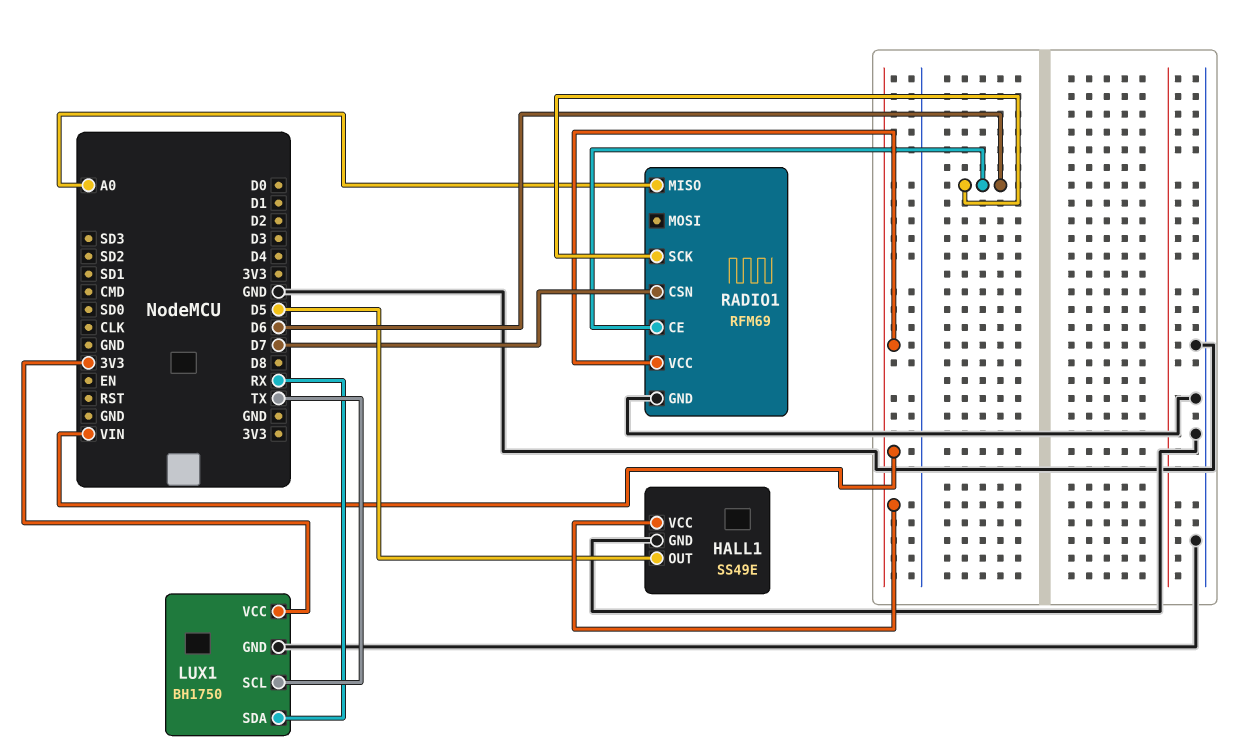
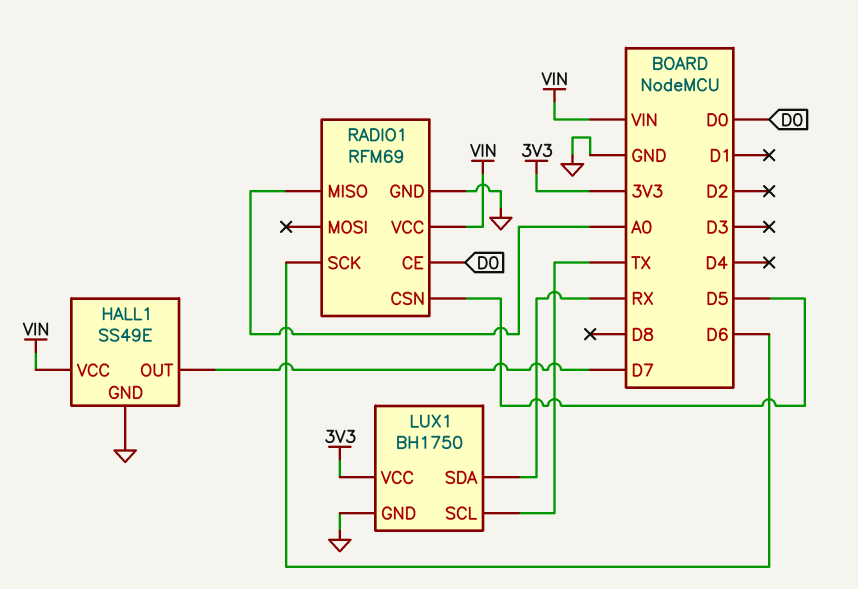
HALL1 pin OUT: D5 -> D7
RADIO1 pin CE: D6 -> D0
RADIO1 pin CSN: D7 -> D5

